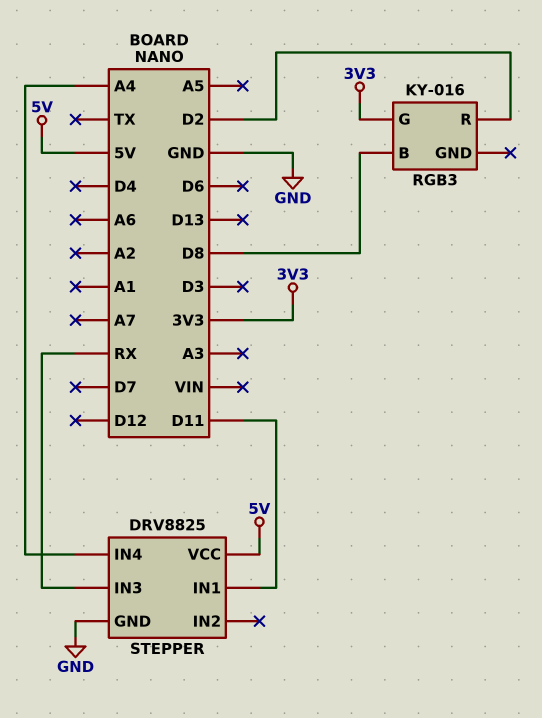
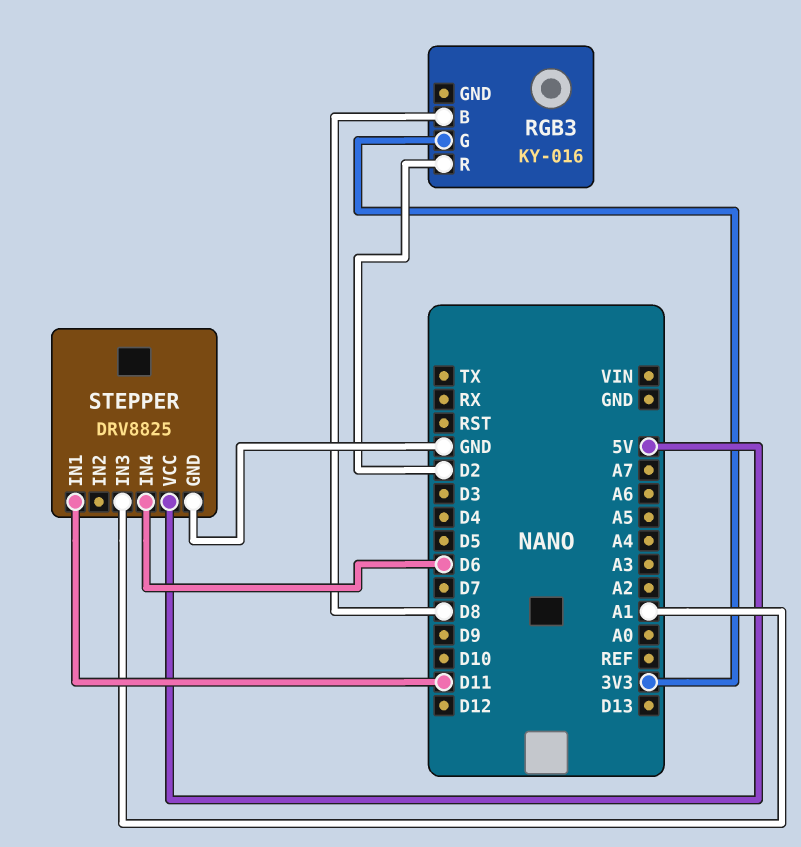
STEPPER pin IN3: RX -> A1
STEPPER pin IN4: A4 -> D6

